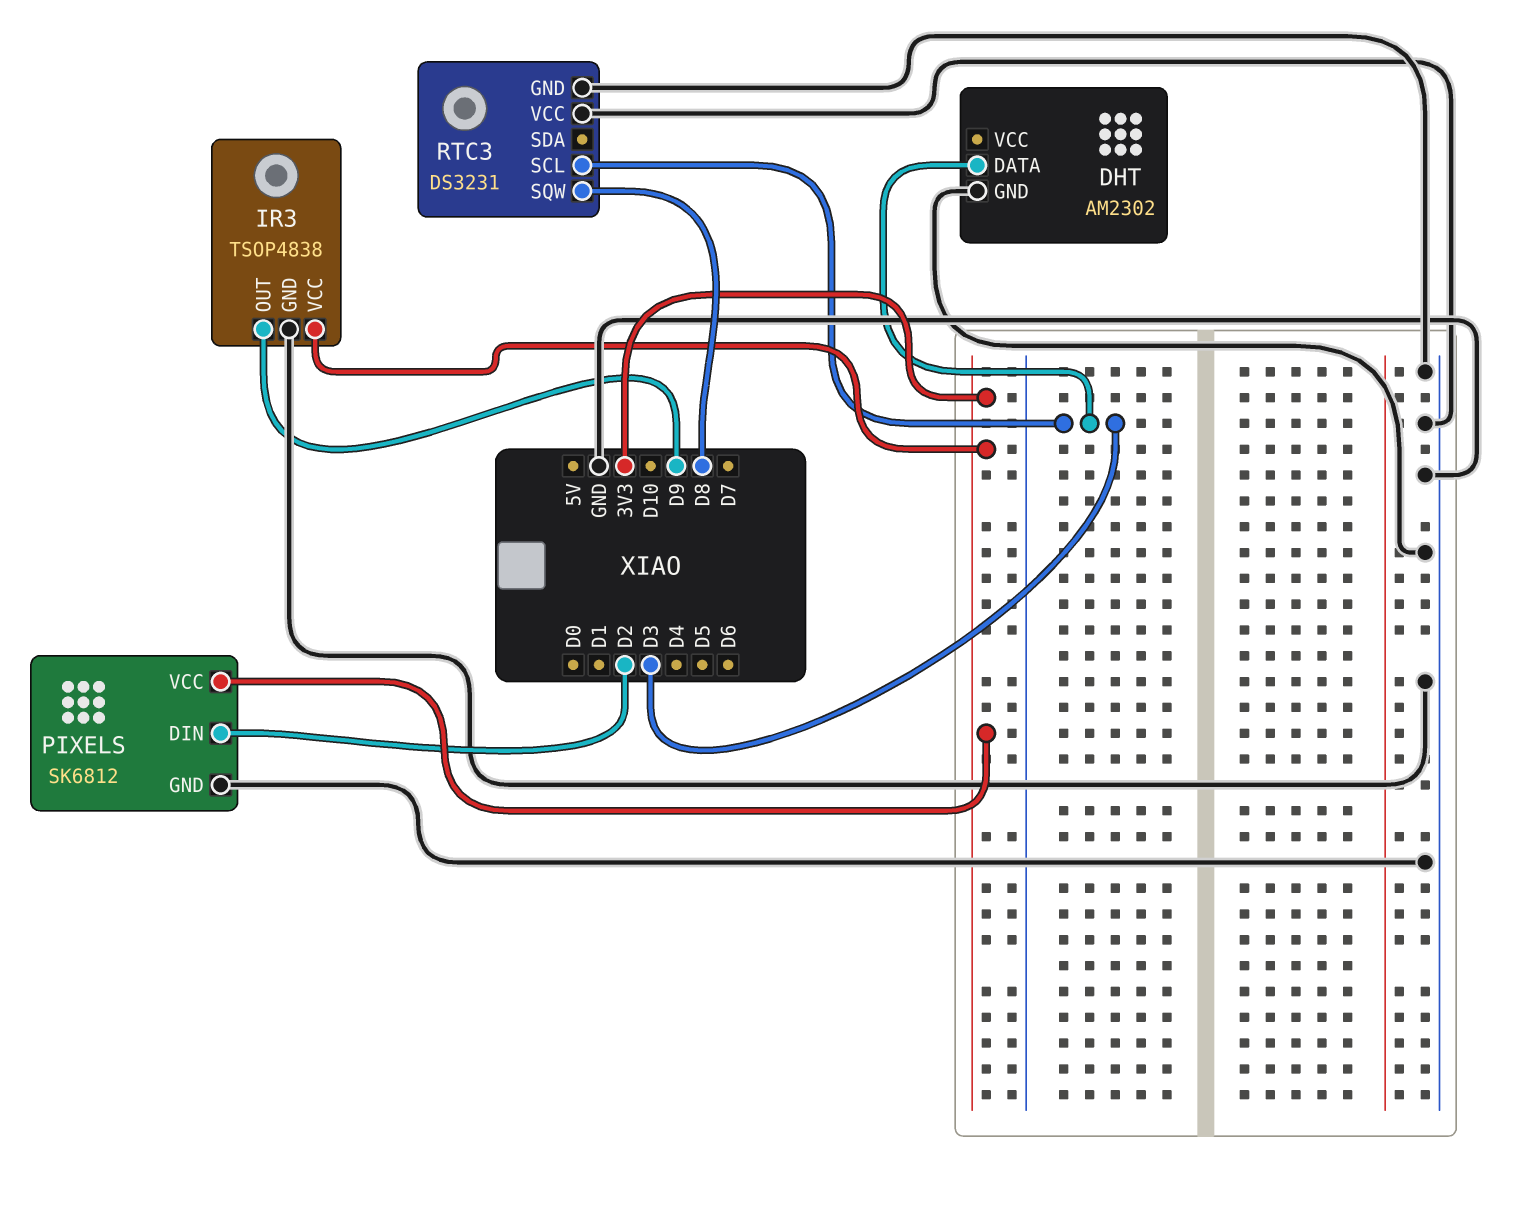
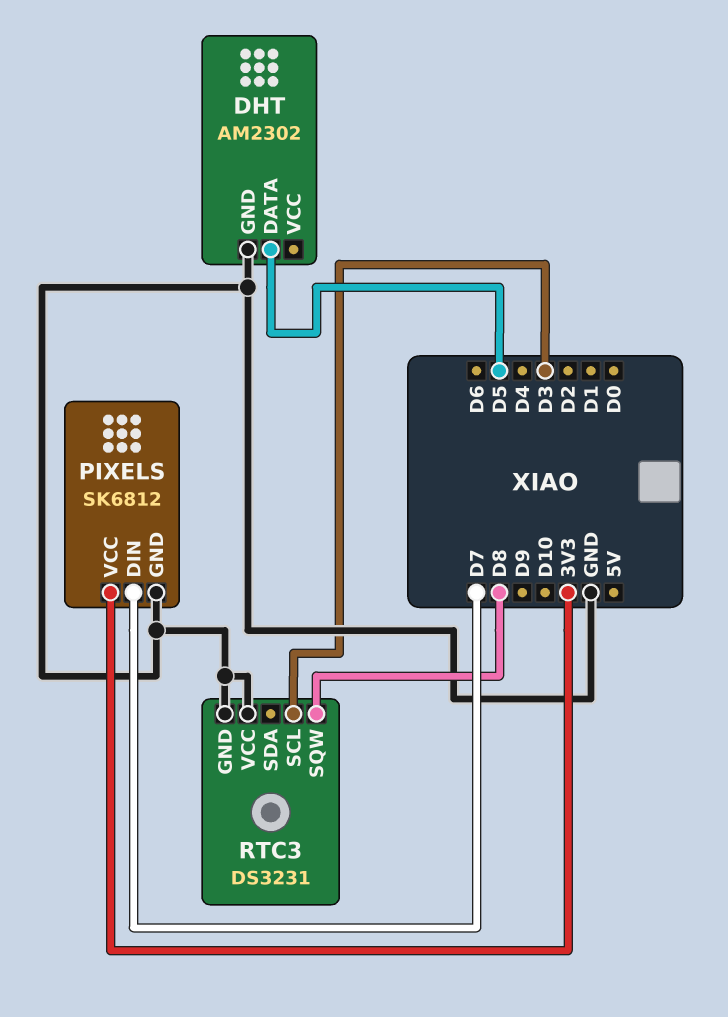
DHT pin DATA: D3 -> D5
IR3: TSOP4838 -> none
IR3 pin GND: GND -> none
IR3 pin OUT: D9 -> none
IR3 pin VCC: 3V3 -> none
PIXELS pin DIN: D2 -> D7

